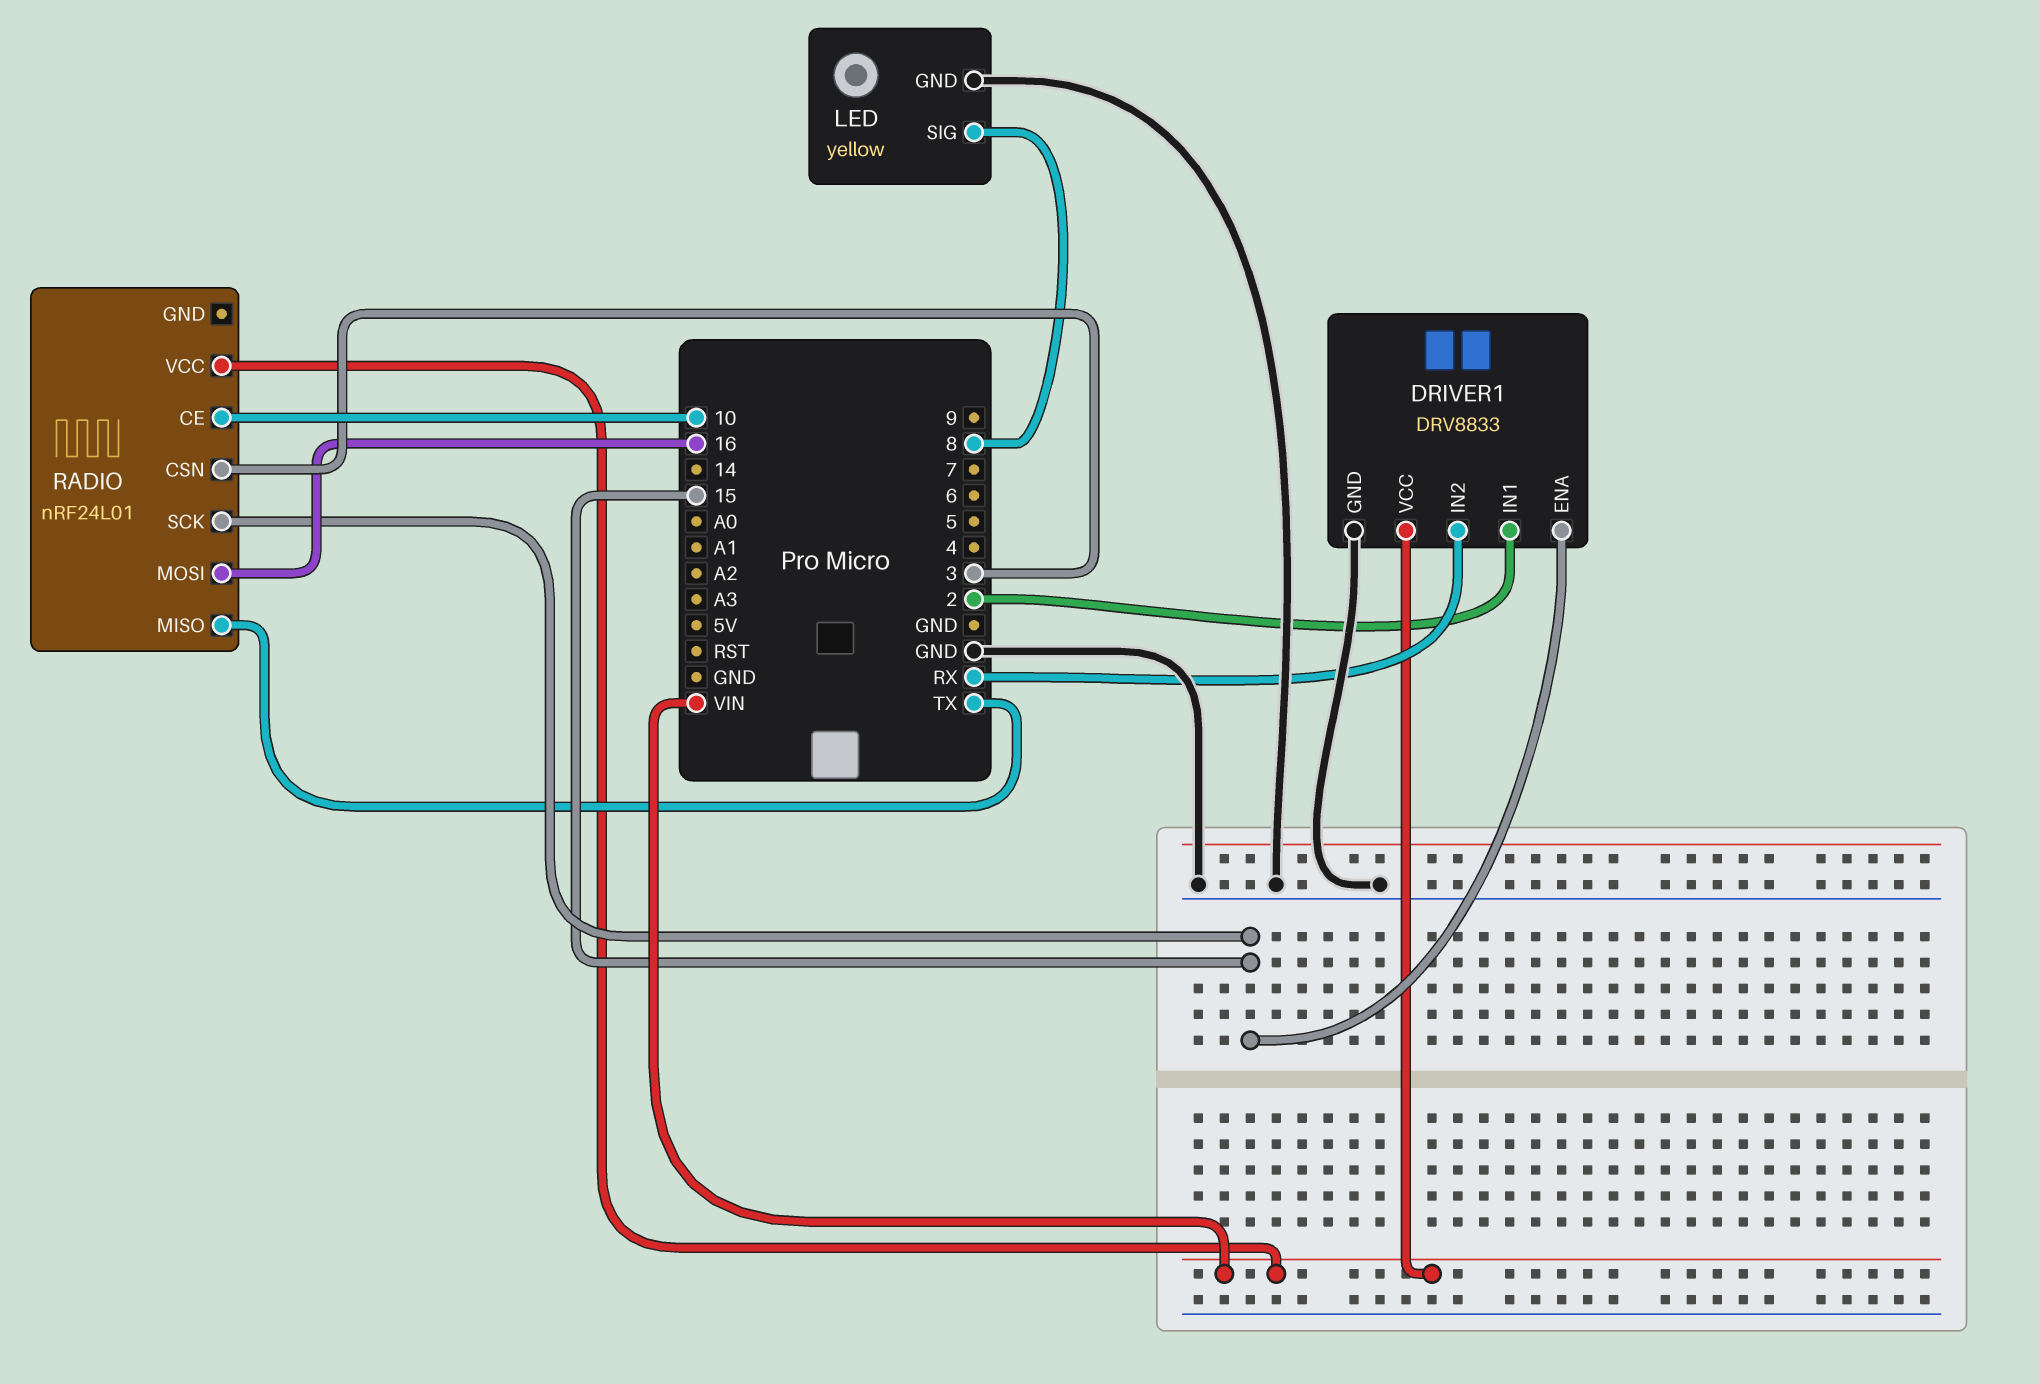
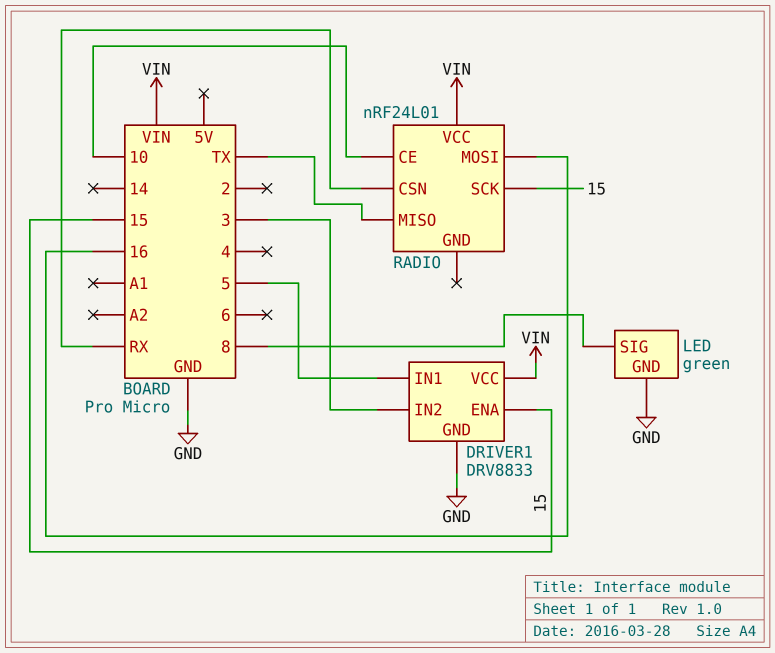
DRIVER1 pin IN1: 2 -> 5
DRIVER1 pin IN2: RX -> 3
LED: yellow -> green
RADIO pin CSN: 3 -> RX

